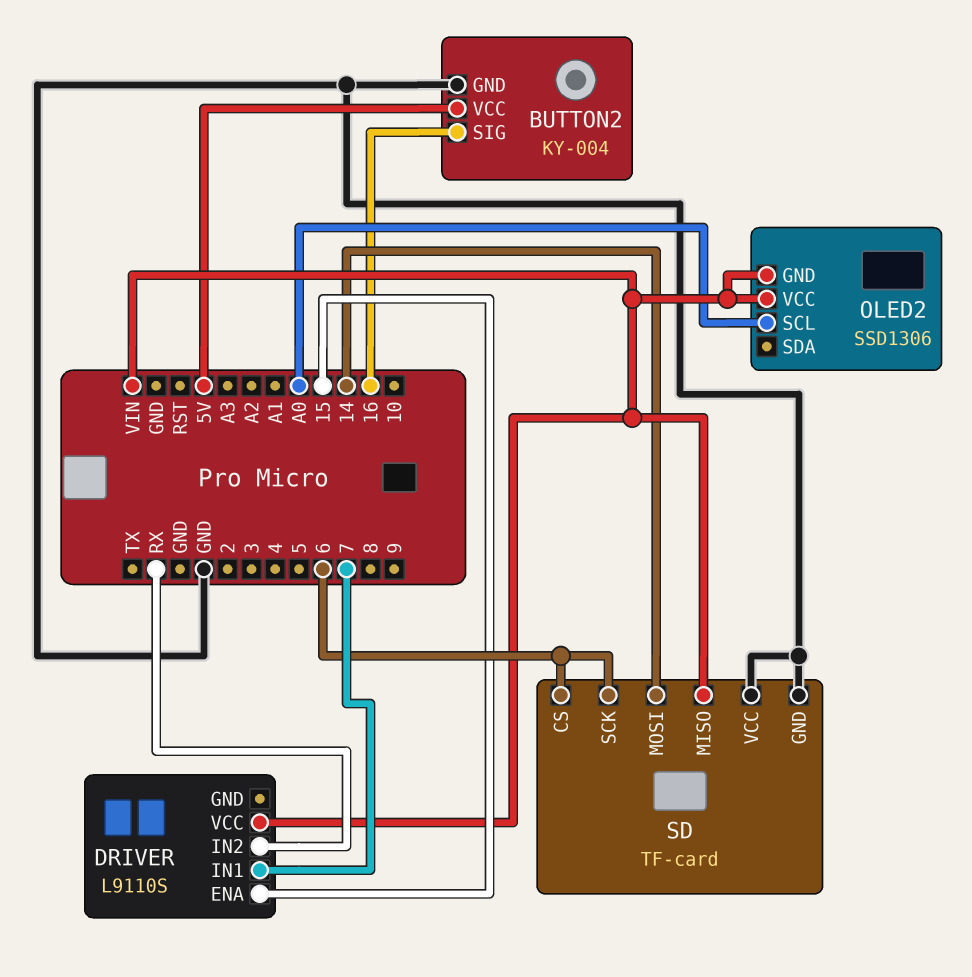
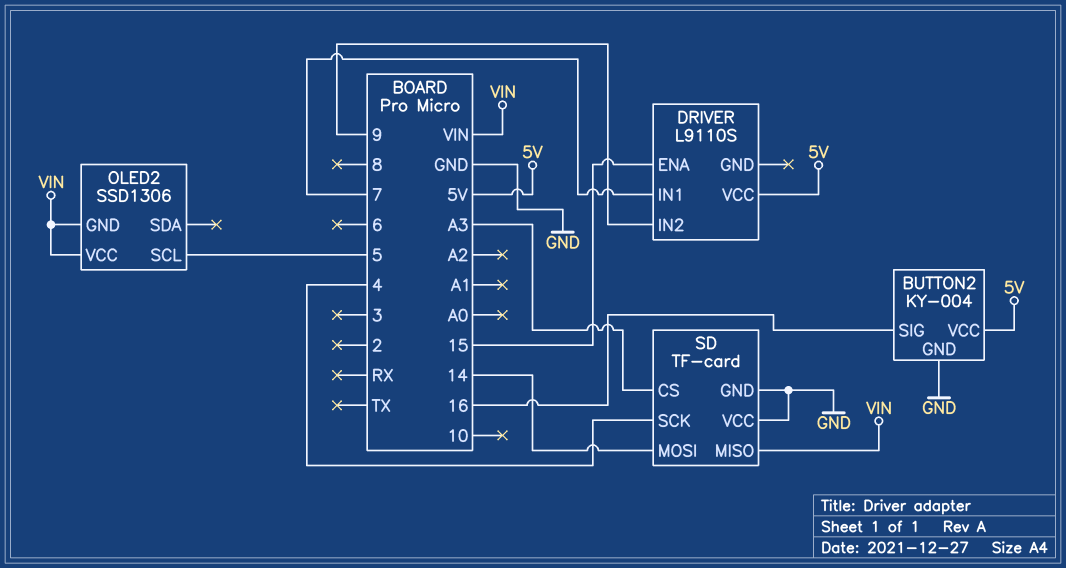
DRIVER pin IN2: RX -> 9
DRIVER pin VCC: VIN -> 5V
OLED2 pin SCL: A0 -> 5
SD pin CS: 6 -> A3
SD pin SCK: 6 -> 4

